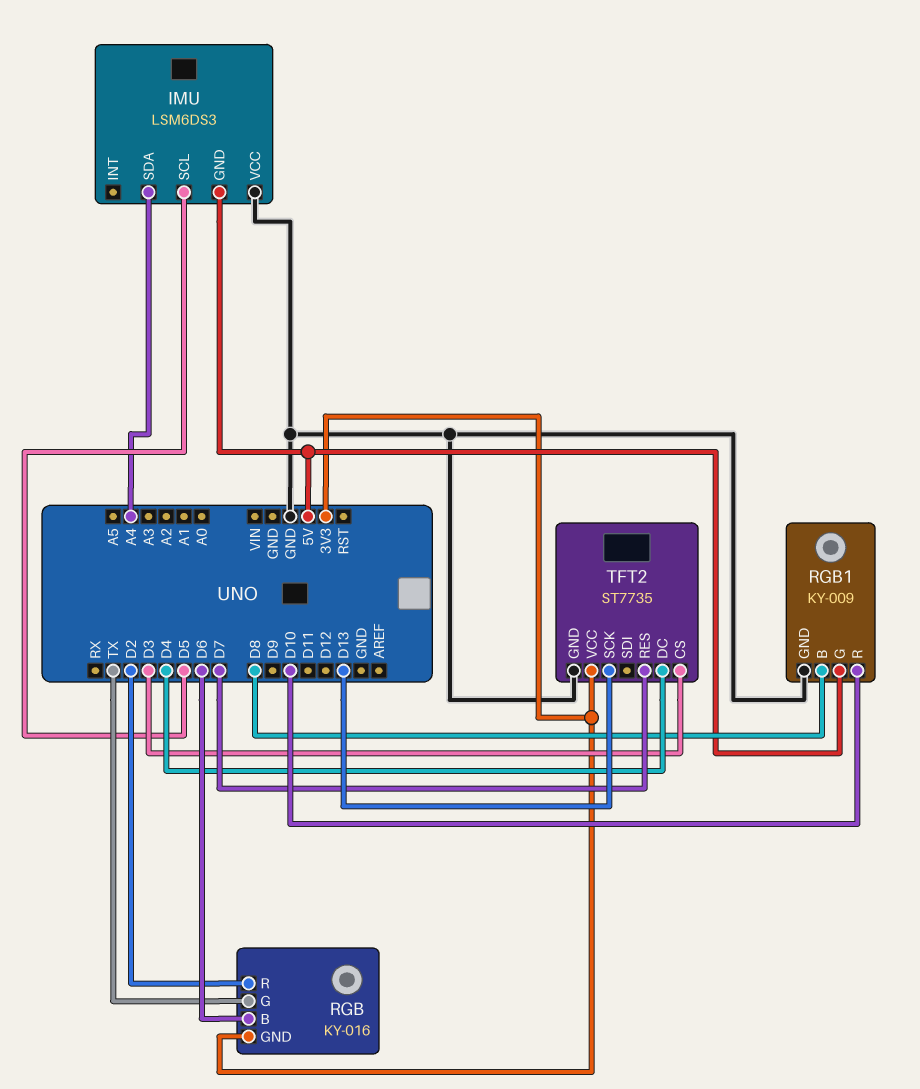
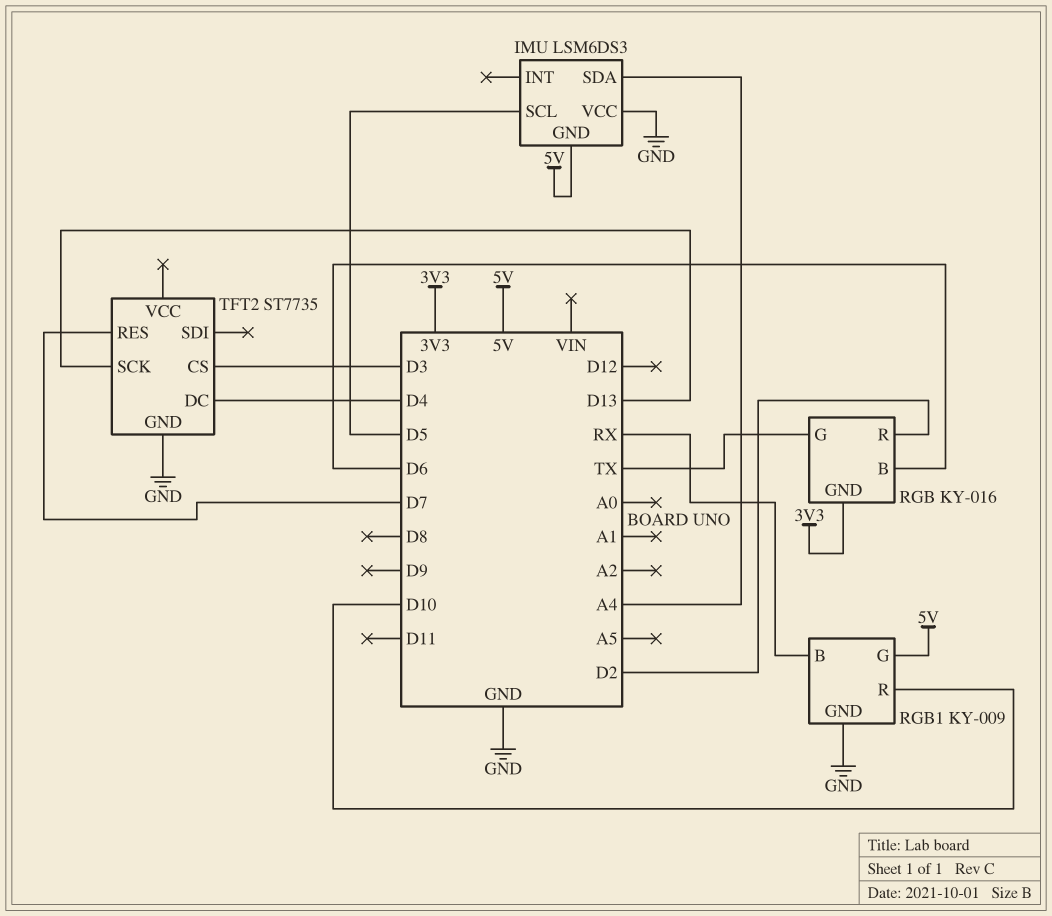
RGB1 pin B: D8 -> RX
TFT2 pin VCC: 3V3 -> none

